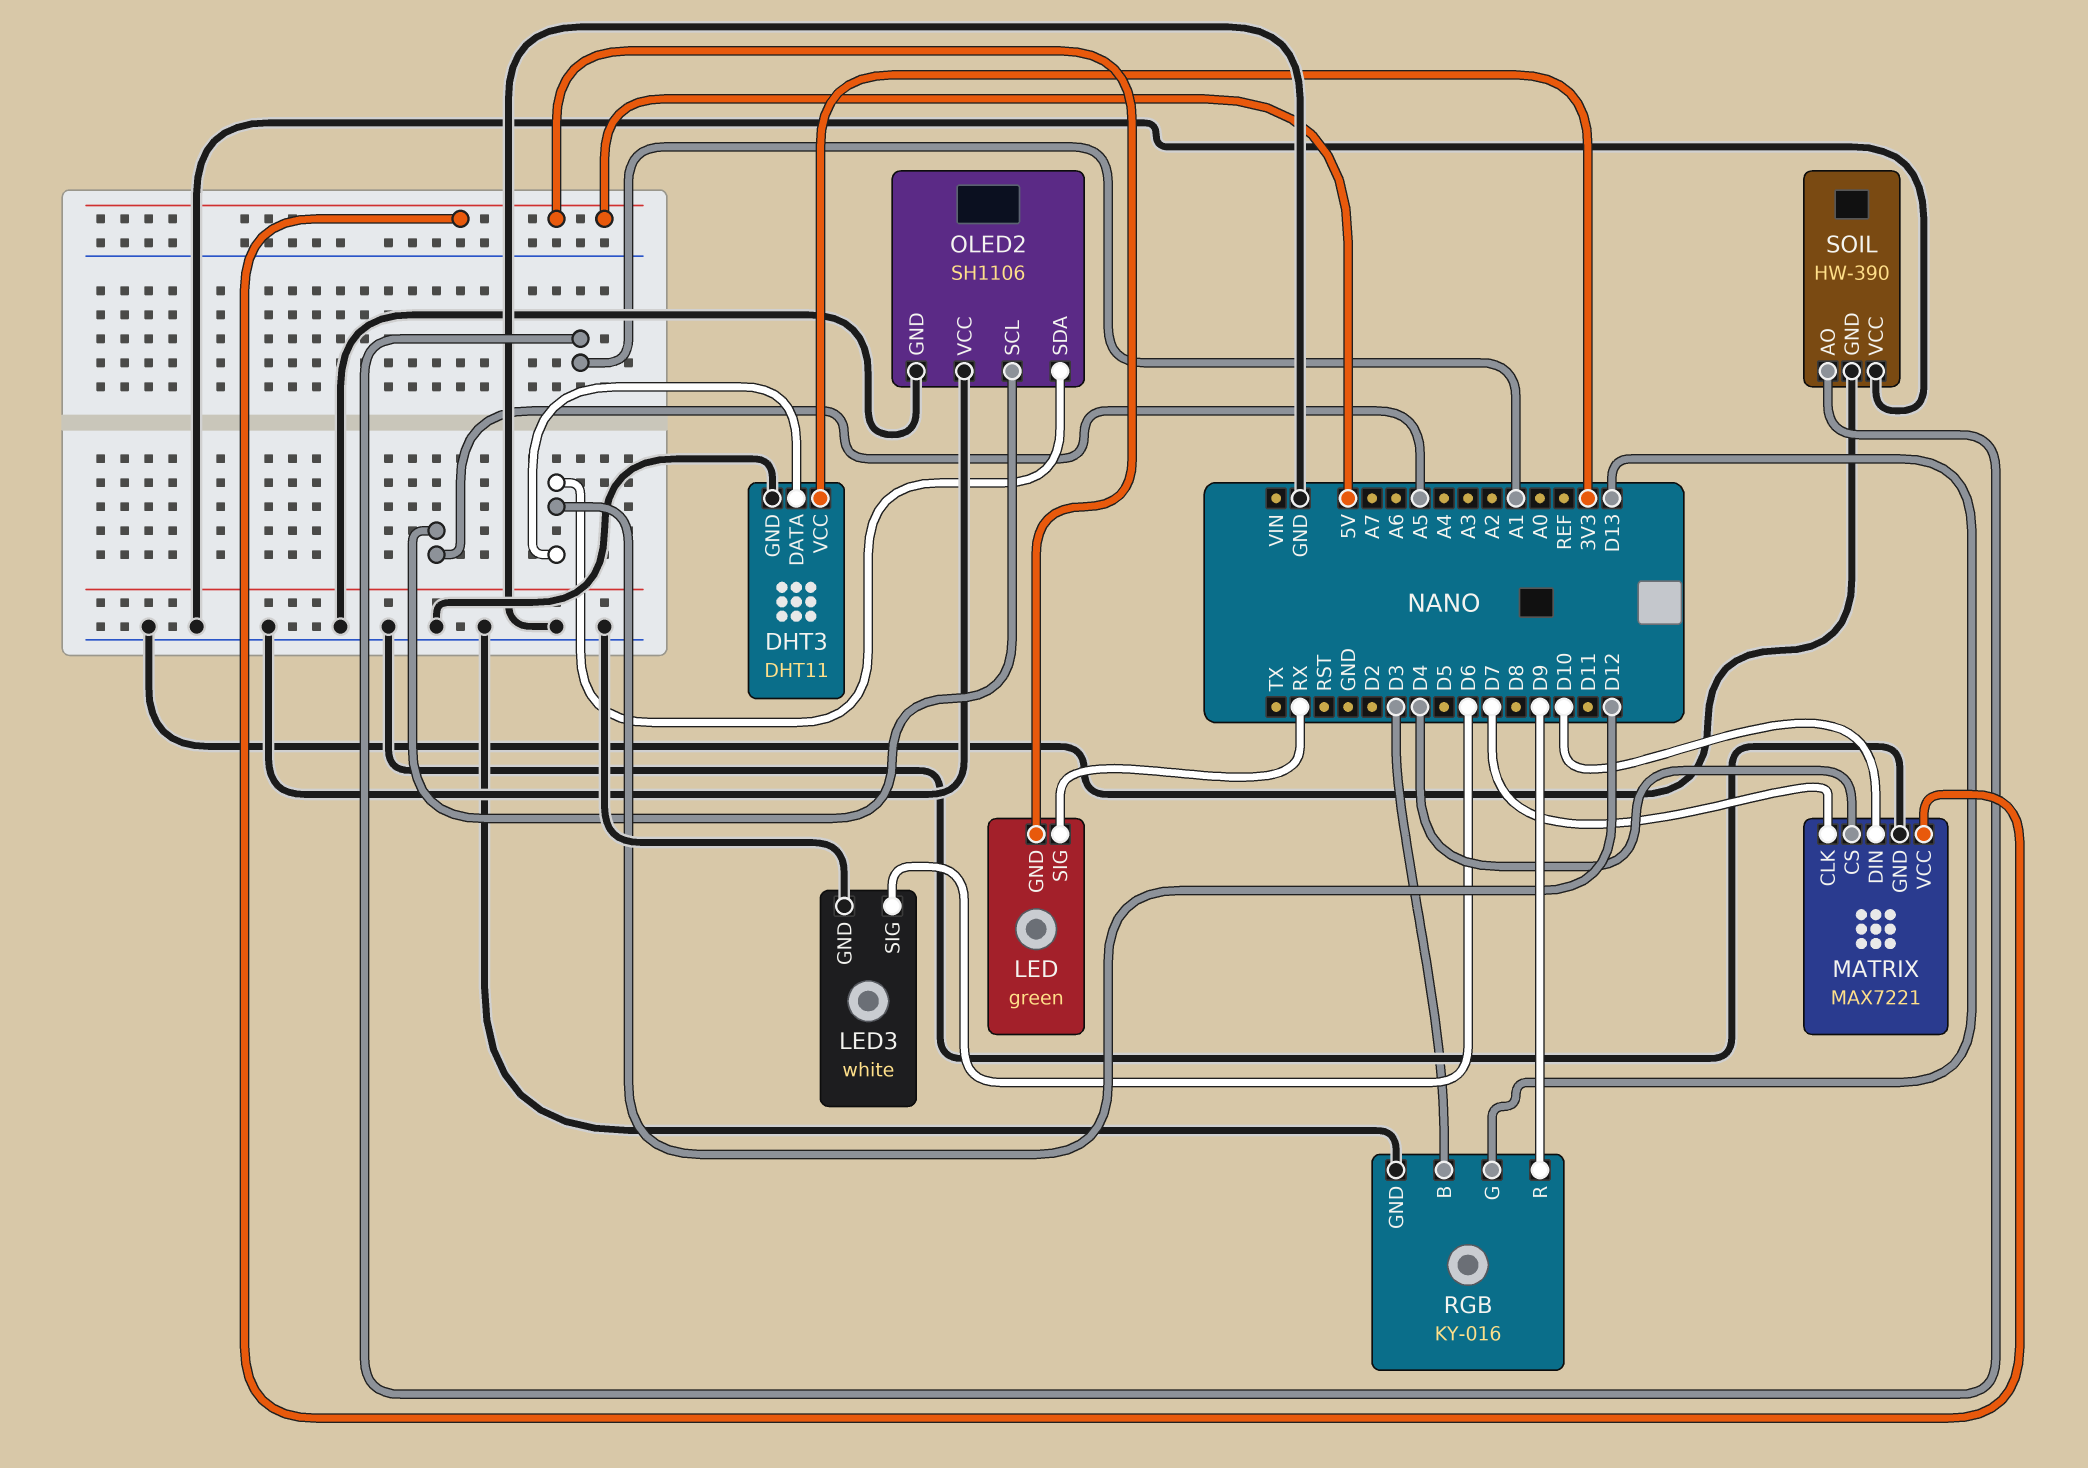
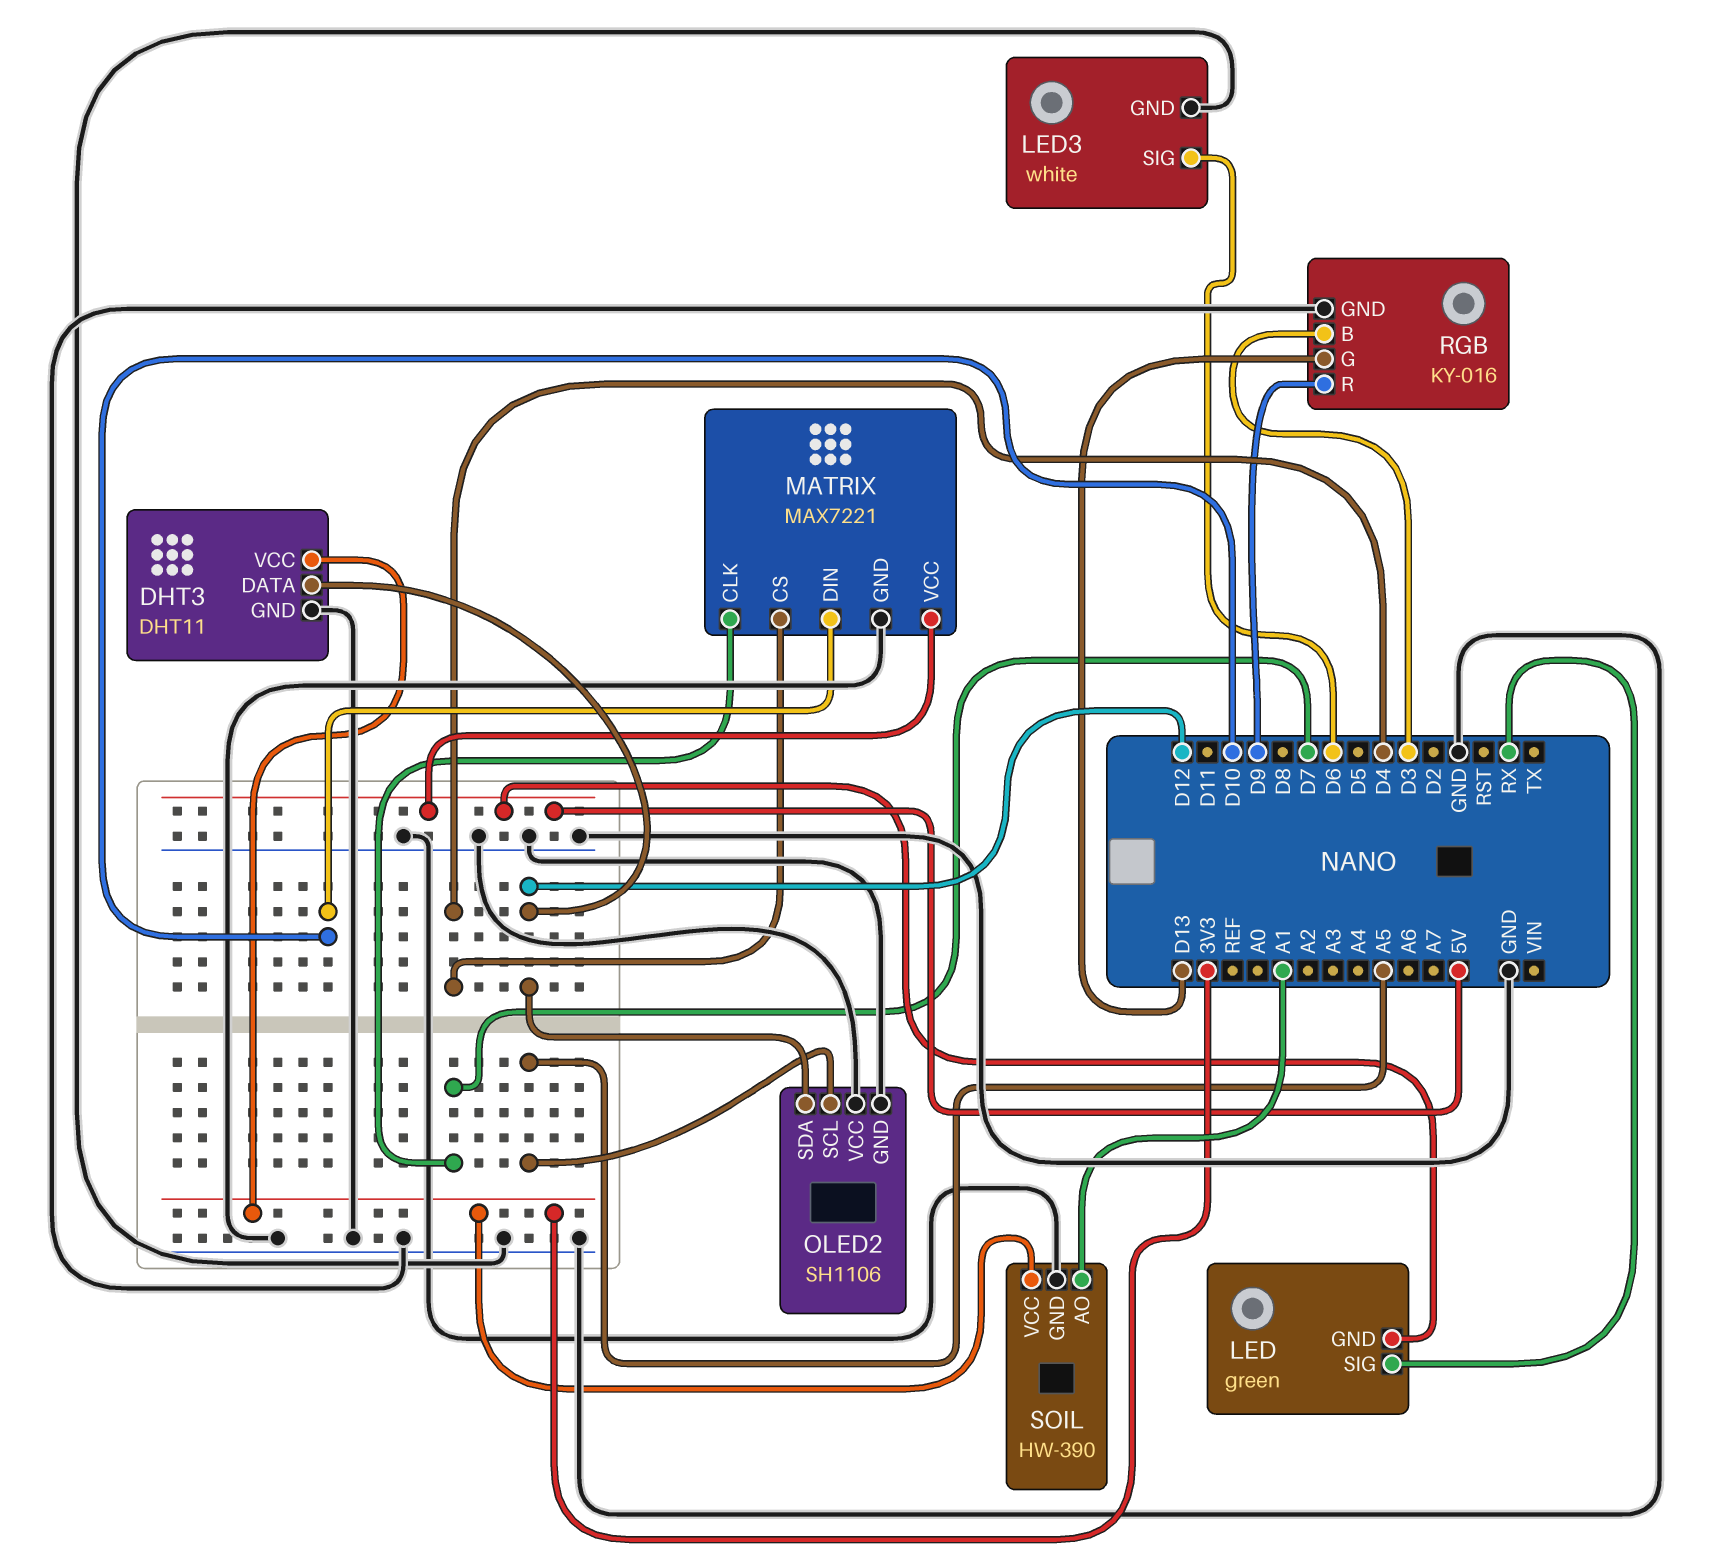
SOIL pin VCC: GND -> 3V3

